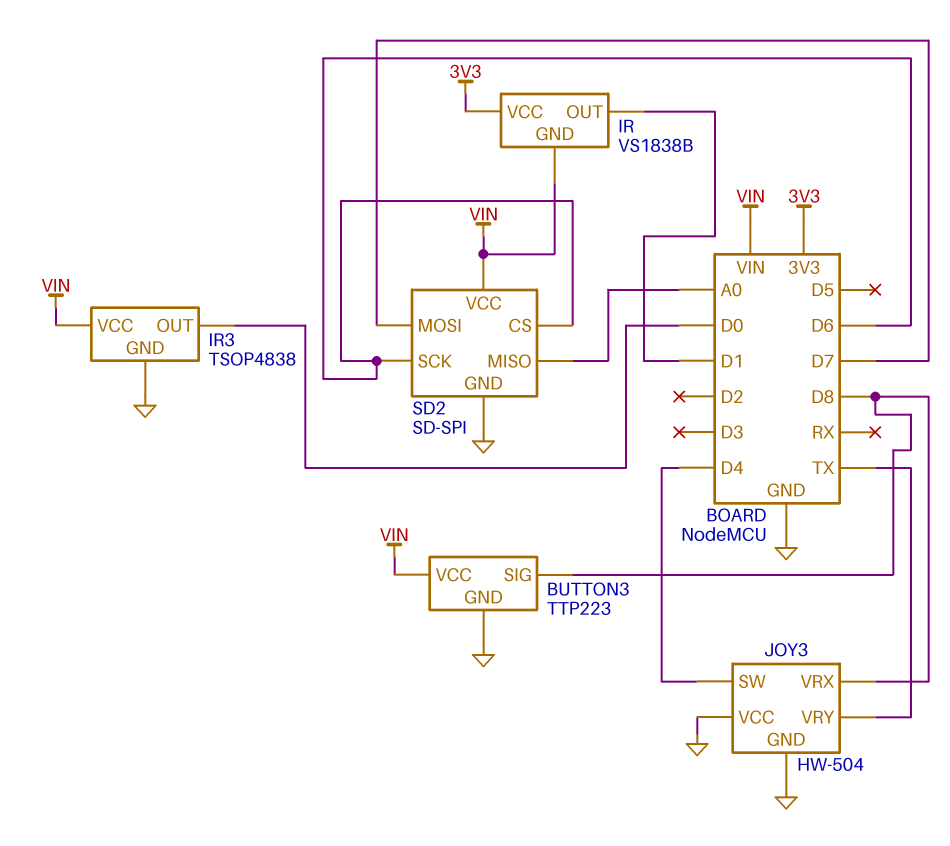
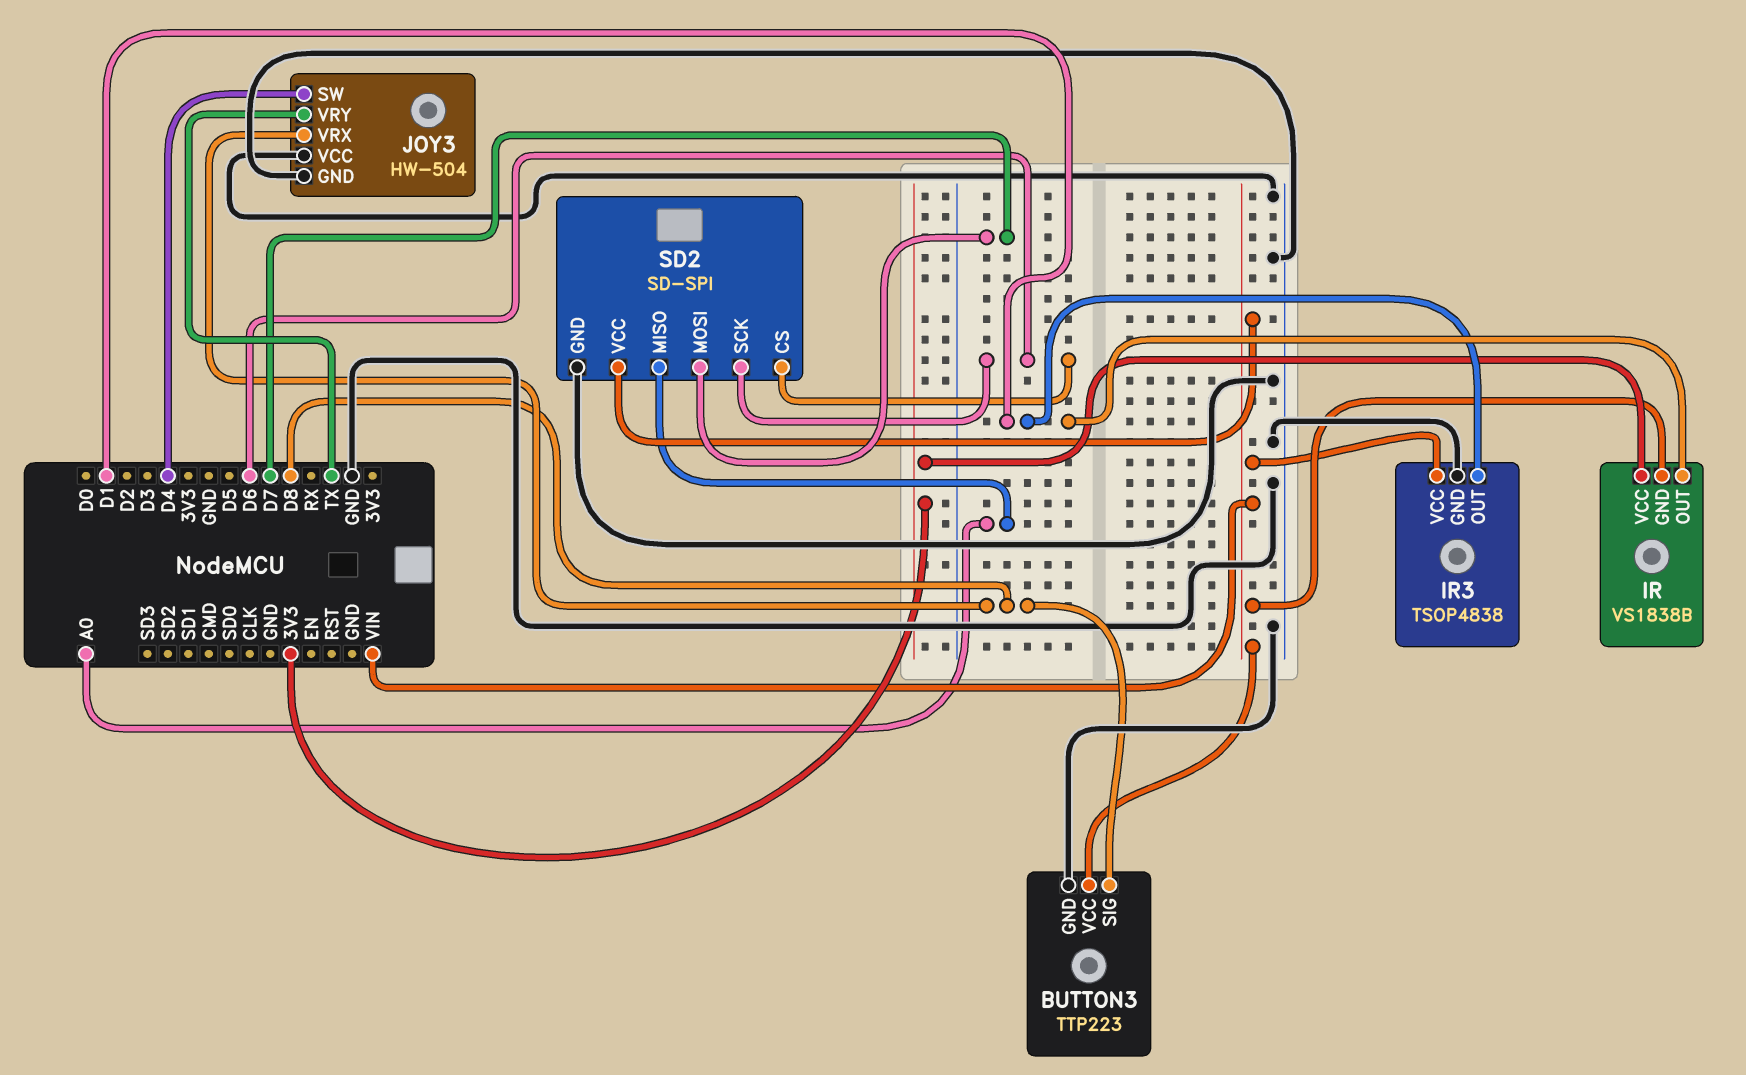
IR3 pin OUT: D0 -> D1

